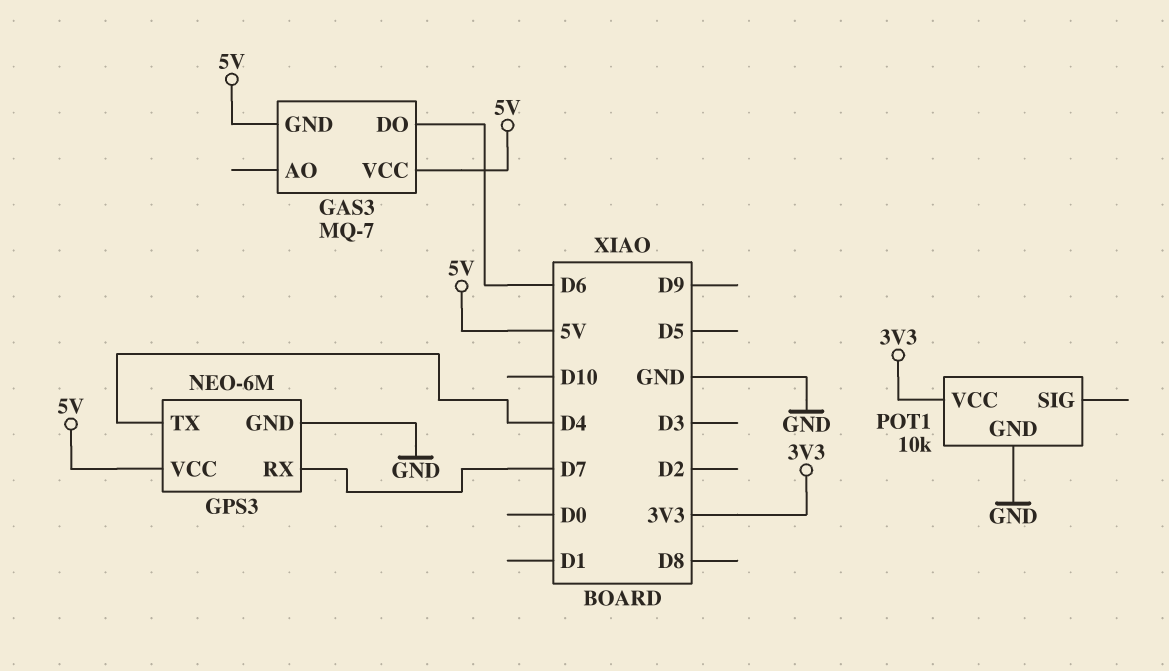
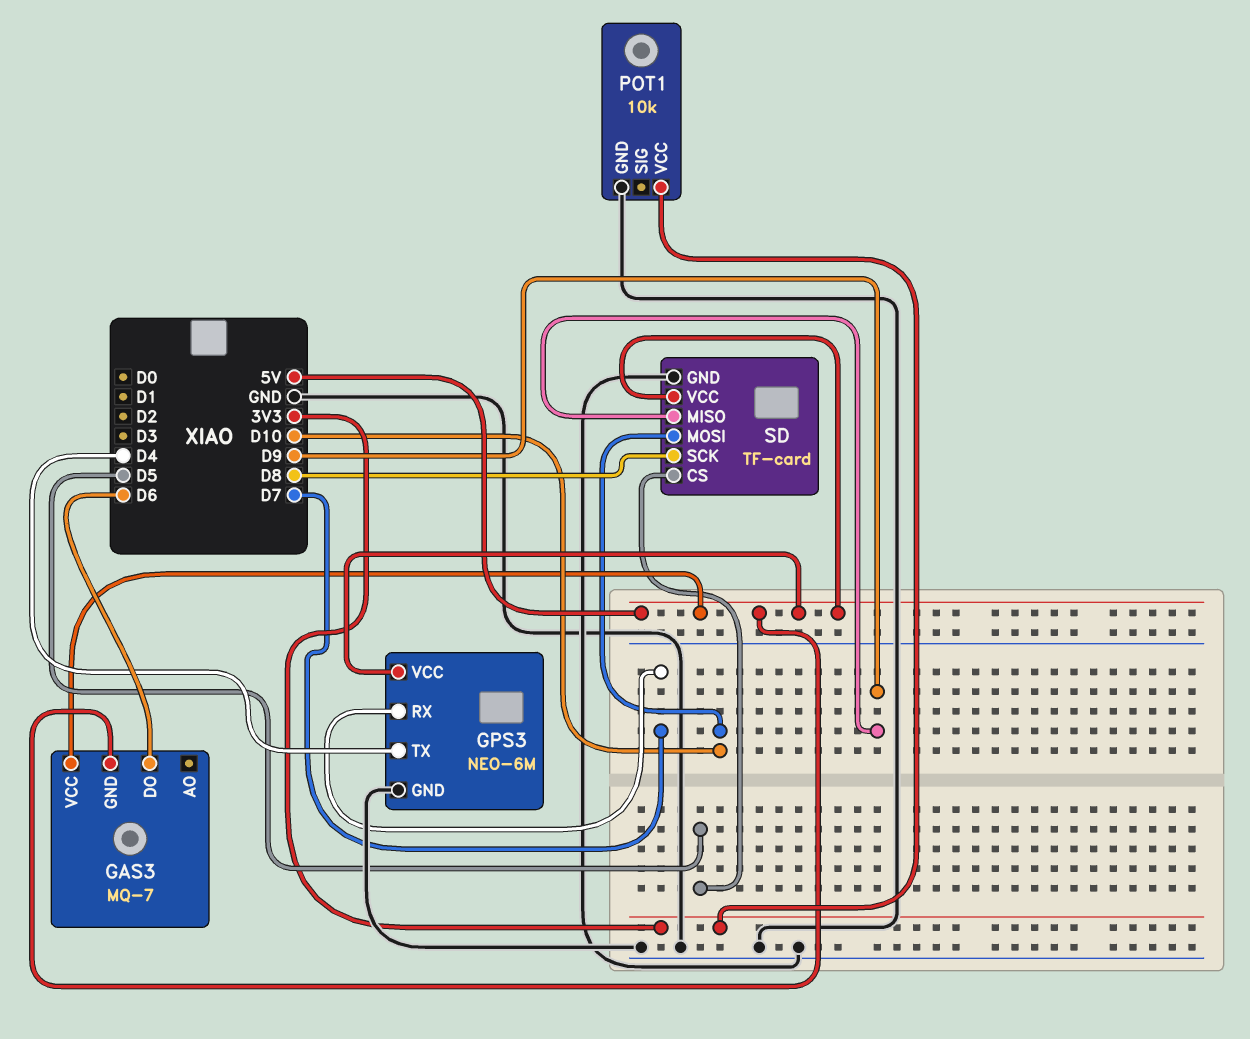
SD: none -> TF-card
SD pin CS: none -> D5
SD pin GND: none -> GND
SD pin MISO: none -> D9
SD pin MOSI: none -> D10
SD pin SCK: none -> D8
SD pin VCC: none -> 5V

